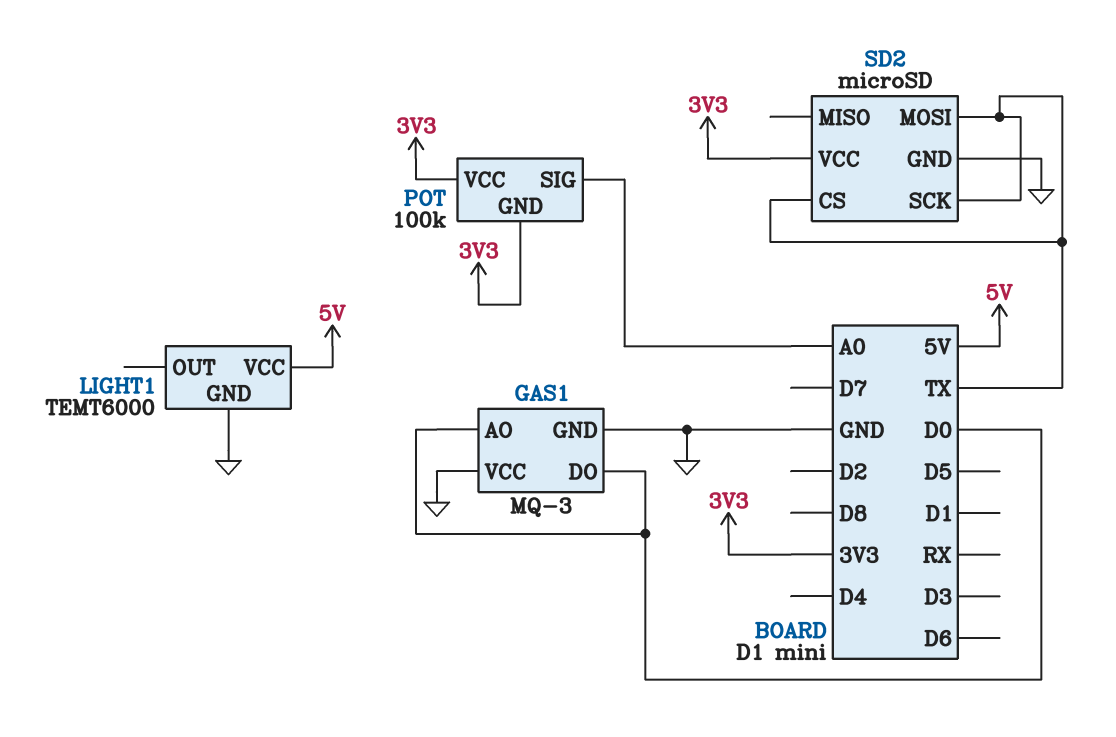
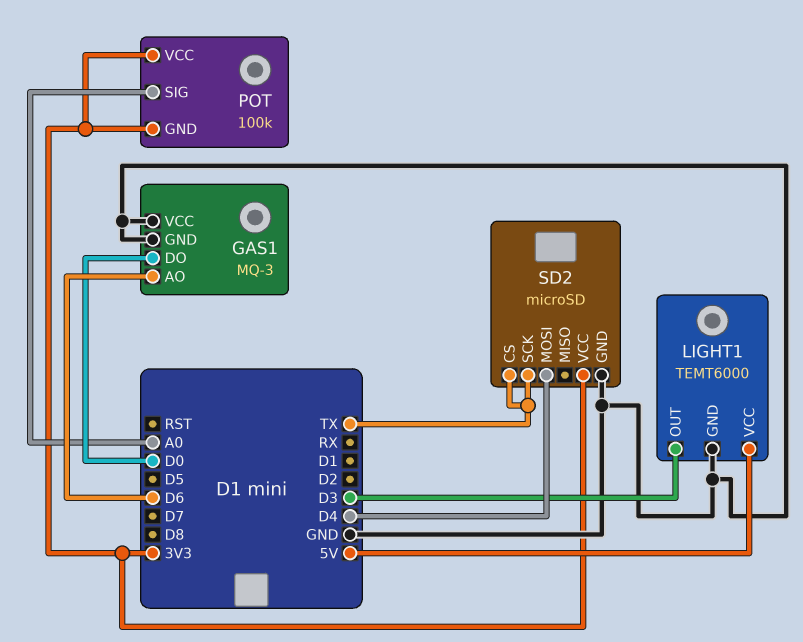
GAS1 pin AO: D0 -> D6
LIGHT1 pin OUT: none -> D3
SD2 pin MOSI: TX -> D4

